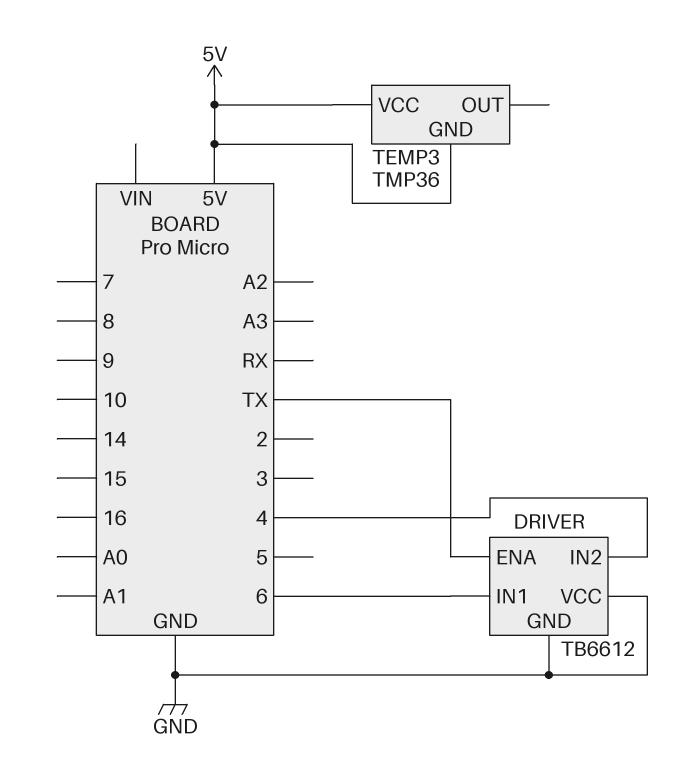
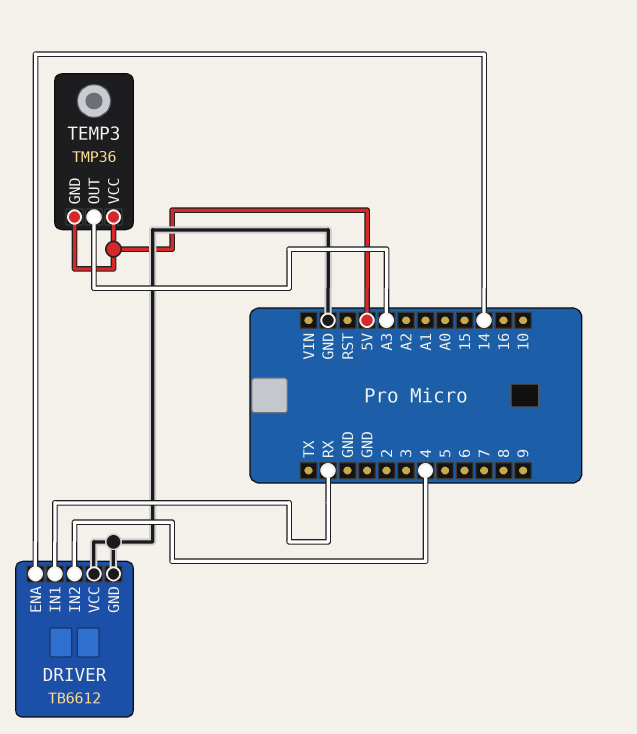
DRIVER pin ENA: TX -> 14
DRIVER pin IN1: 6 -> RX
TEMP3 pin OUT: none -> A3

